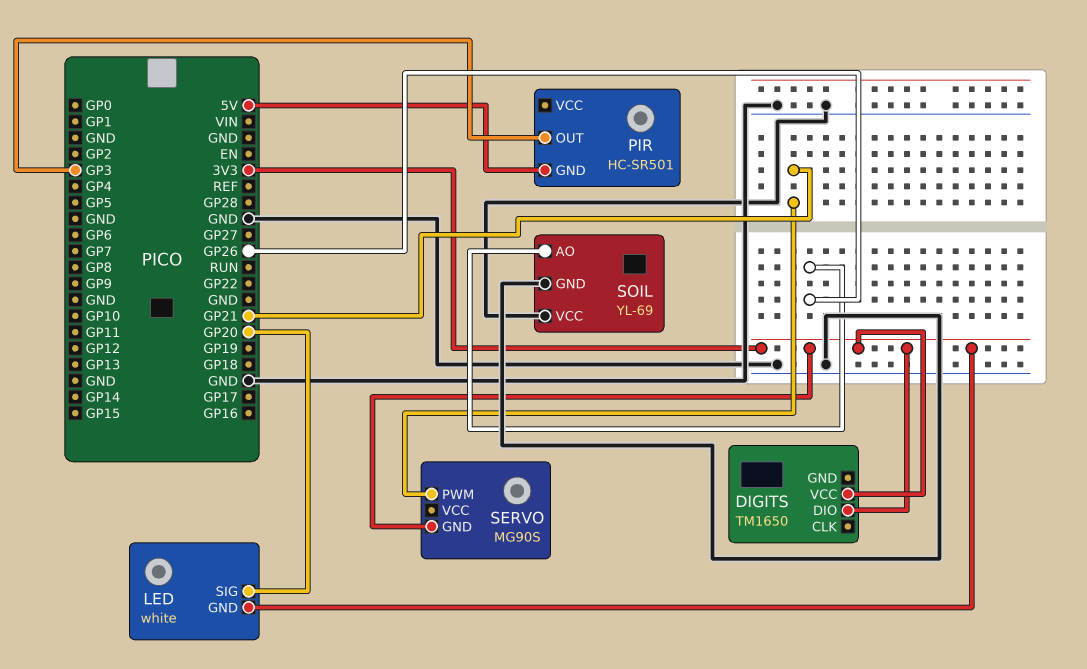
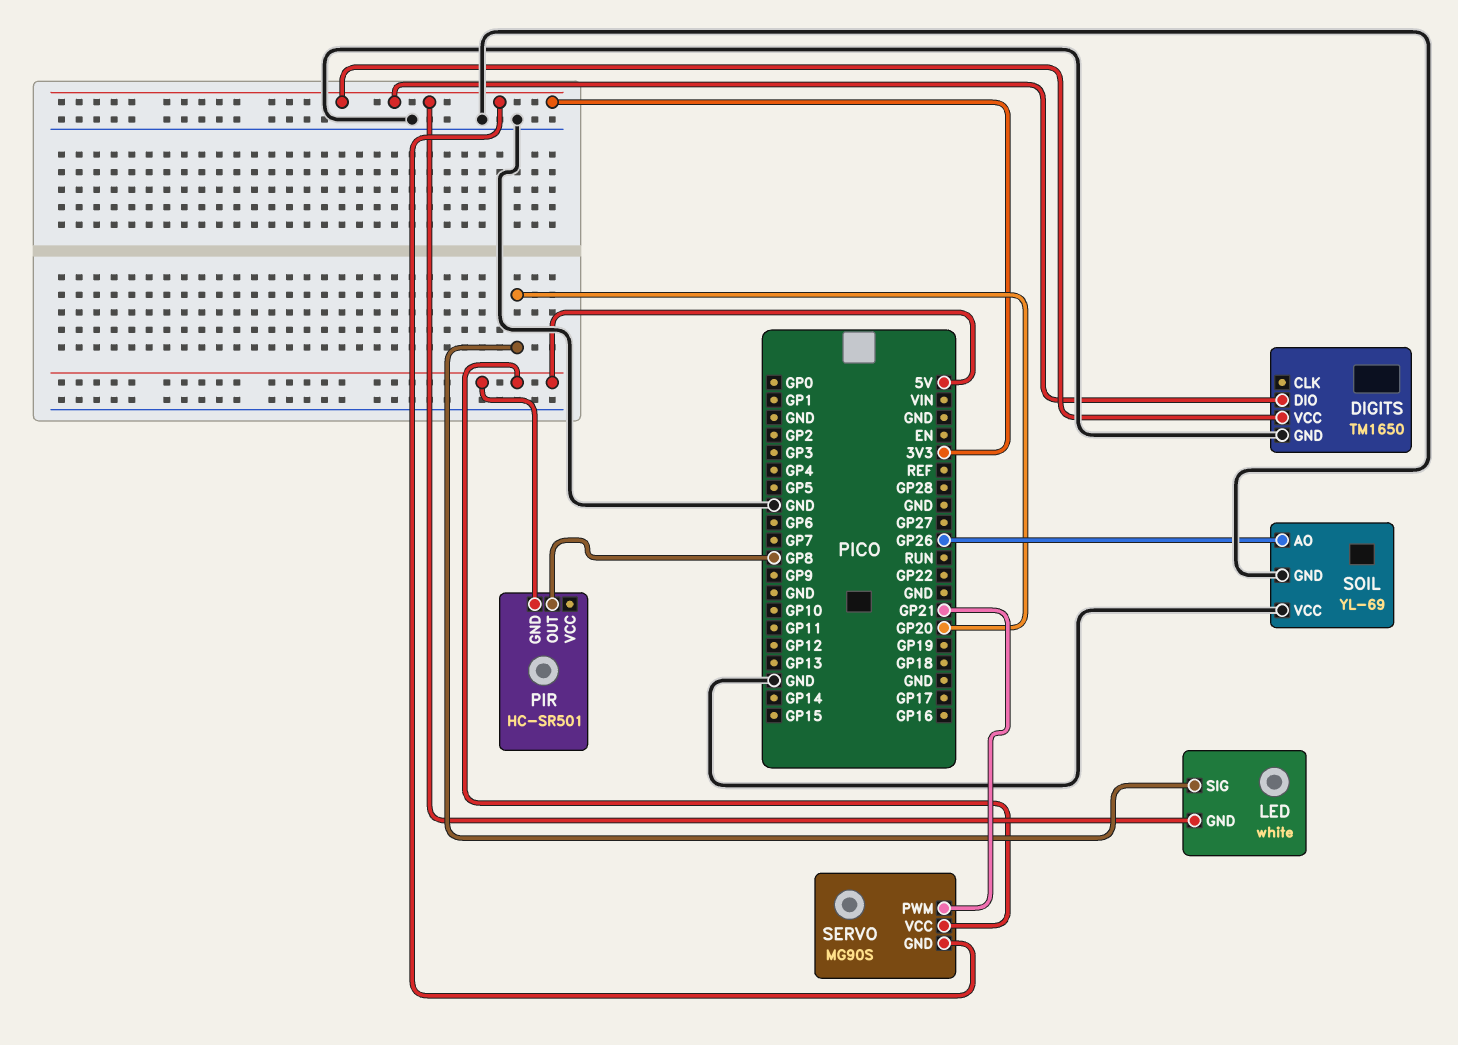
DIGITS pin GND: none -> GND
PIR pin OUT: GP3 -> GP8
SERVO pin VCC: none -> 5V

